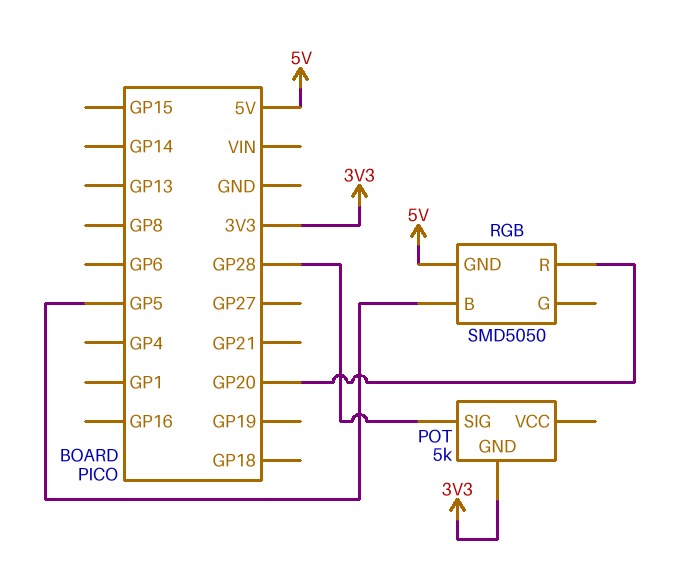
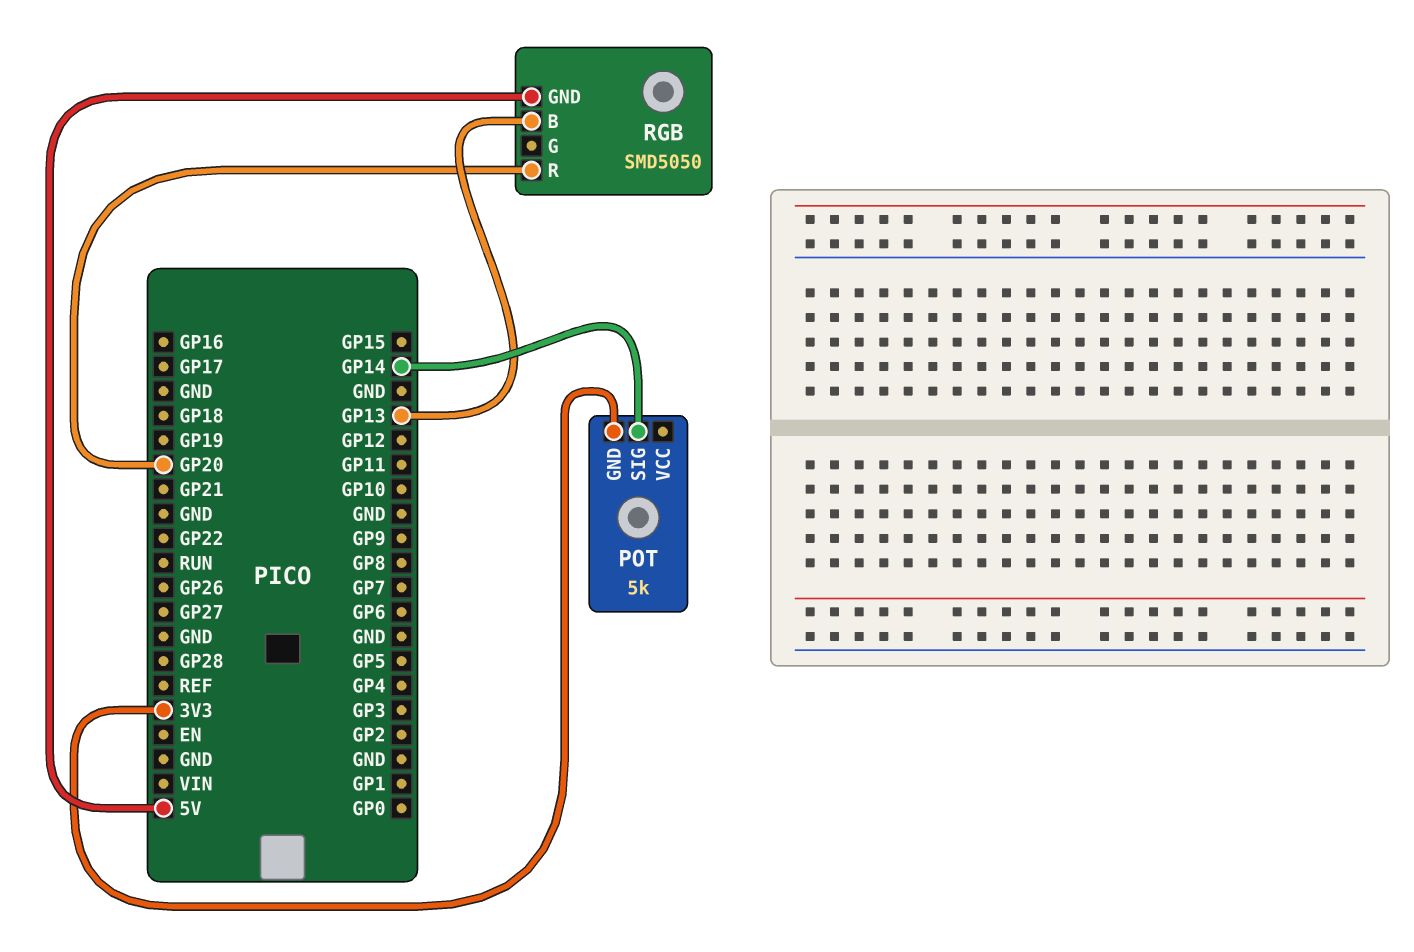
POT pin SIG: GP28 -> GP14
RGB pin B: GP5 -> GP13

